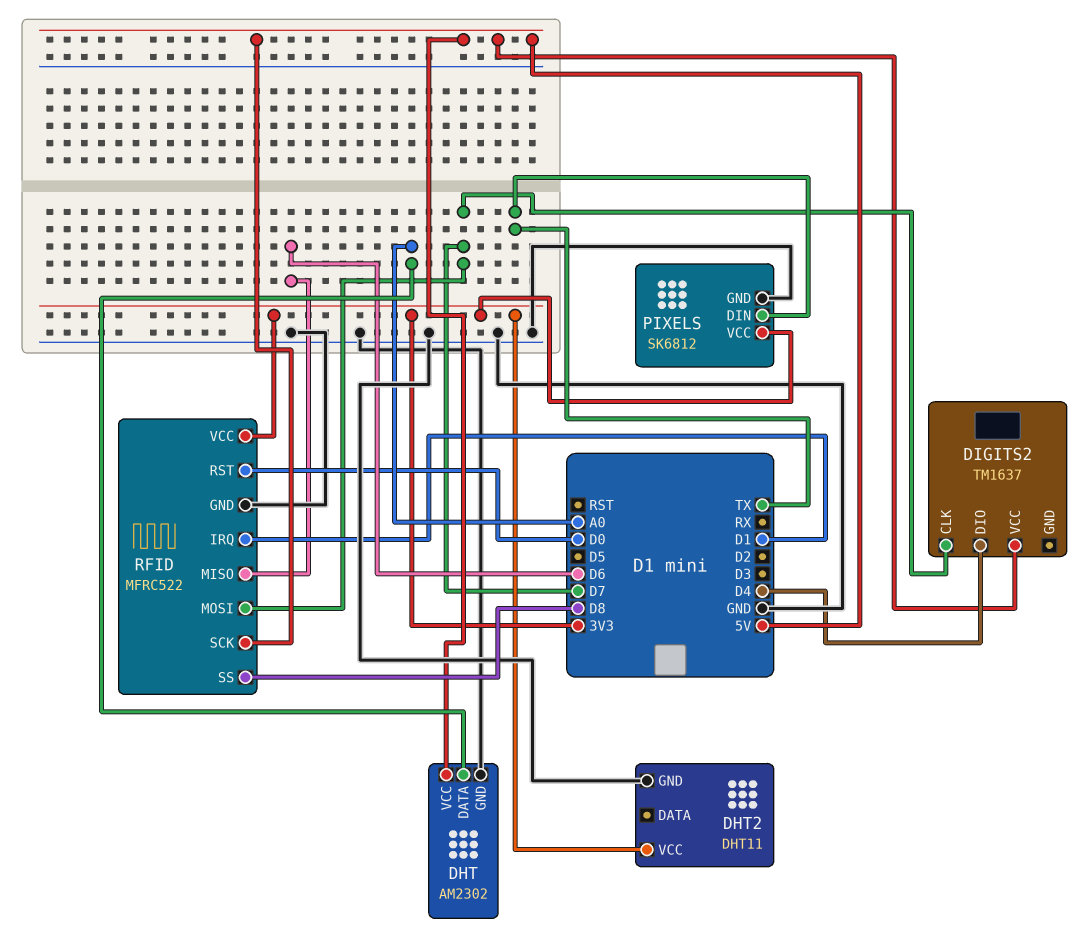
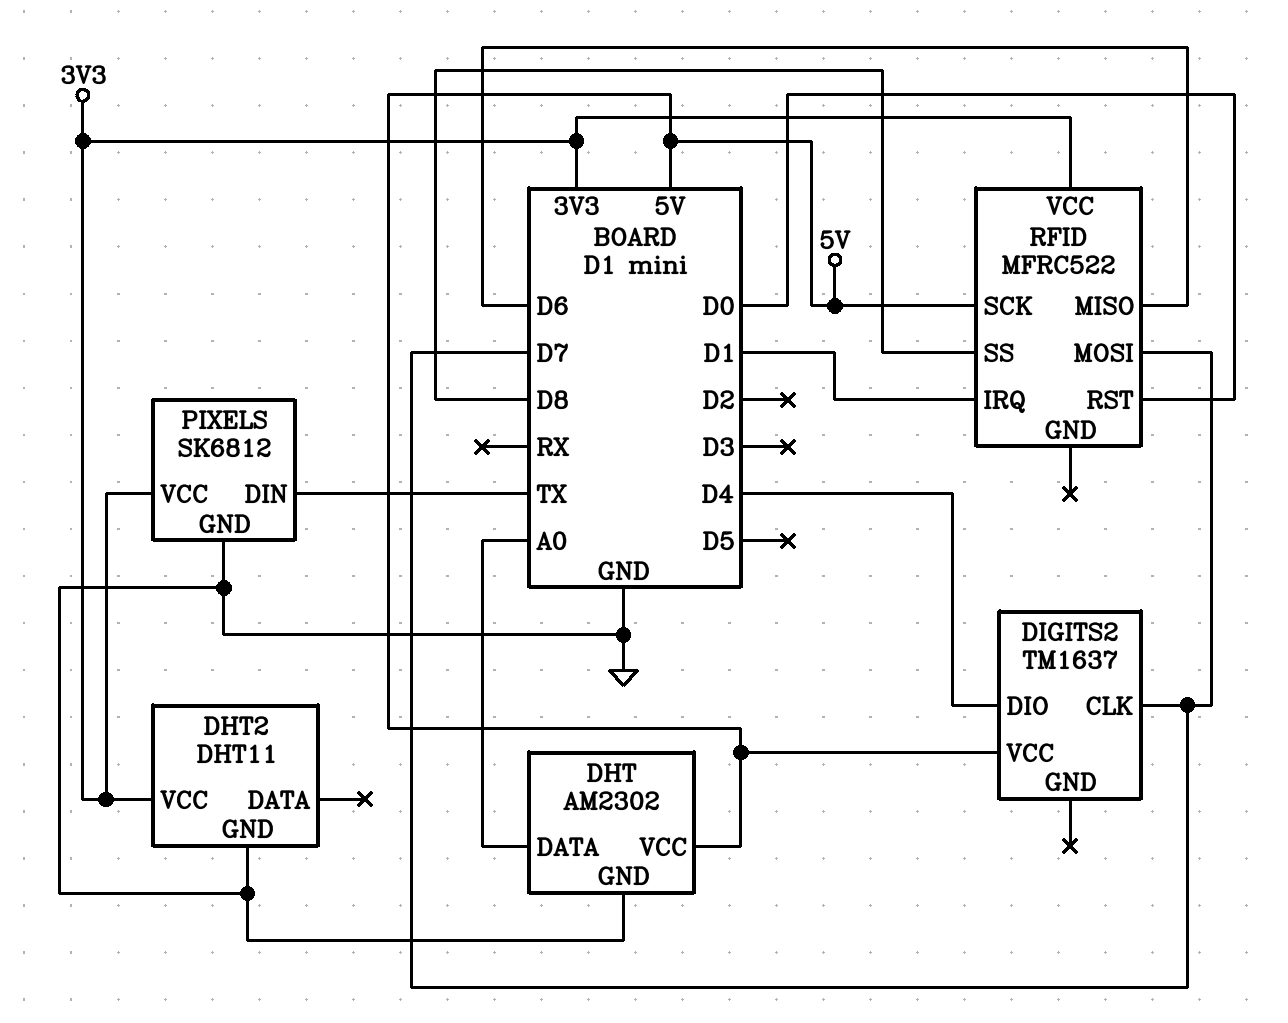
RFID pin GND: GND -> none

